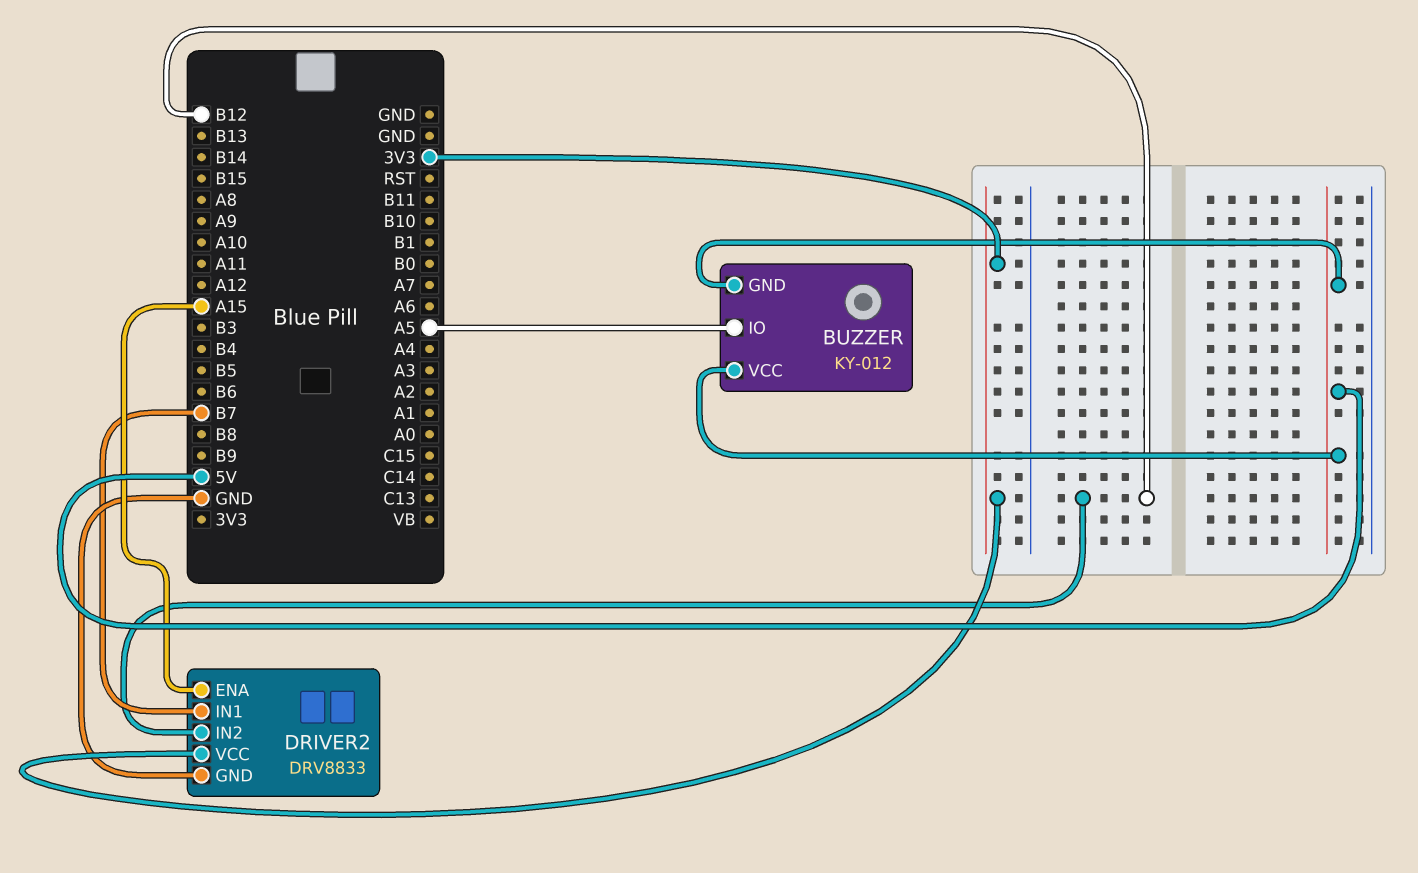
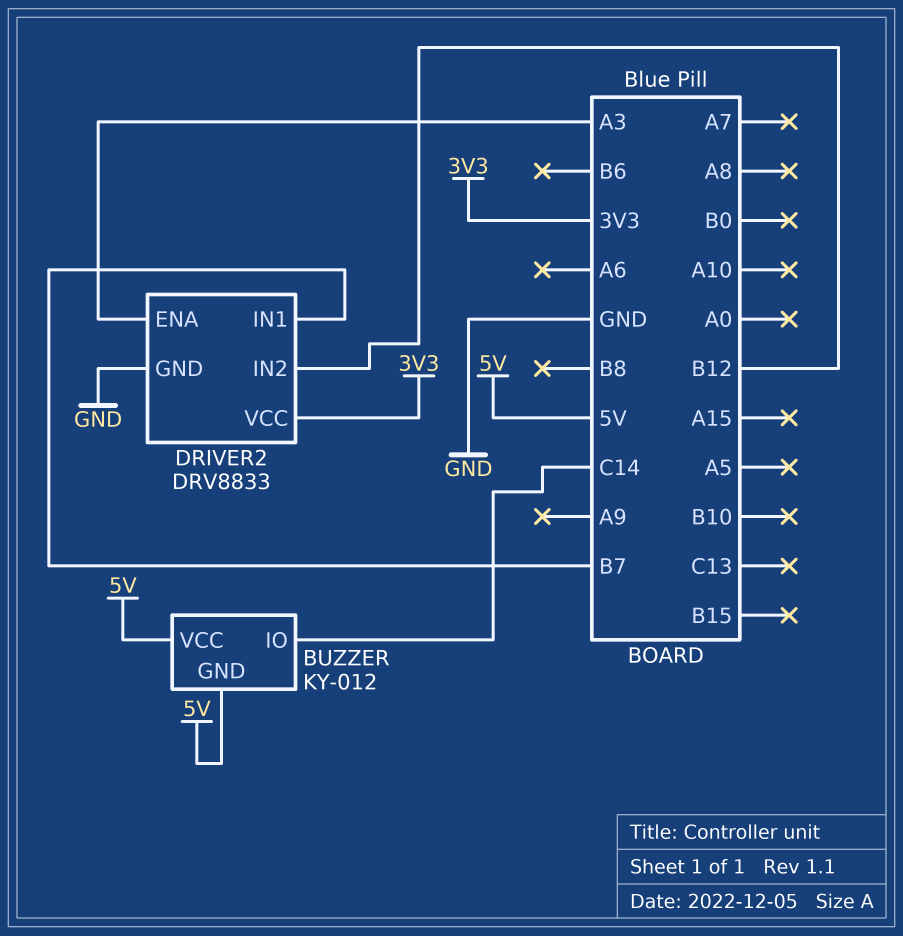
BUZZER pin IO: A5 -> C14
DRIVER2 pin ENA: A15 -> A3

